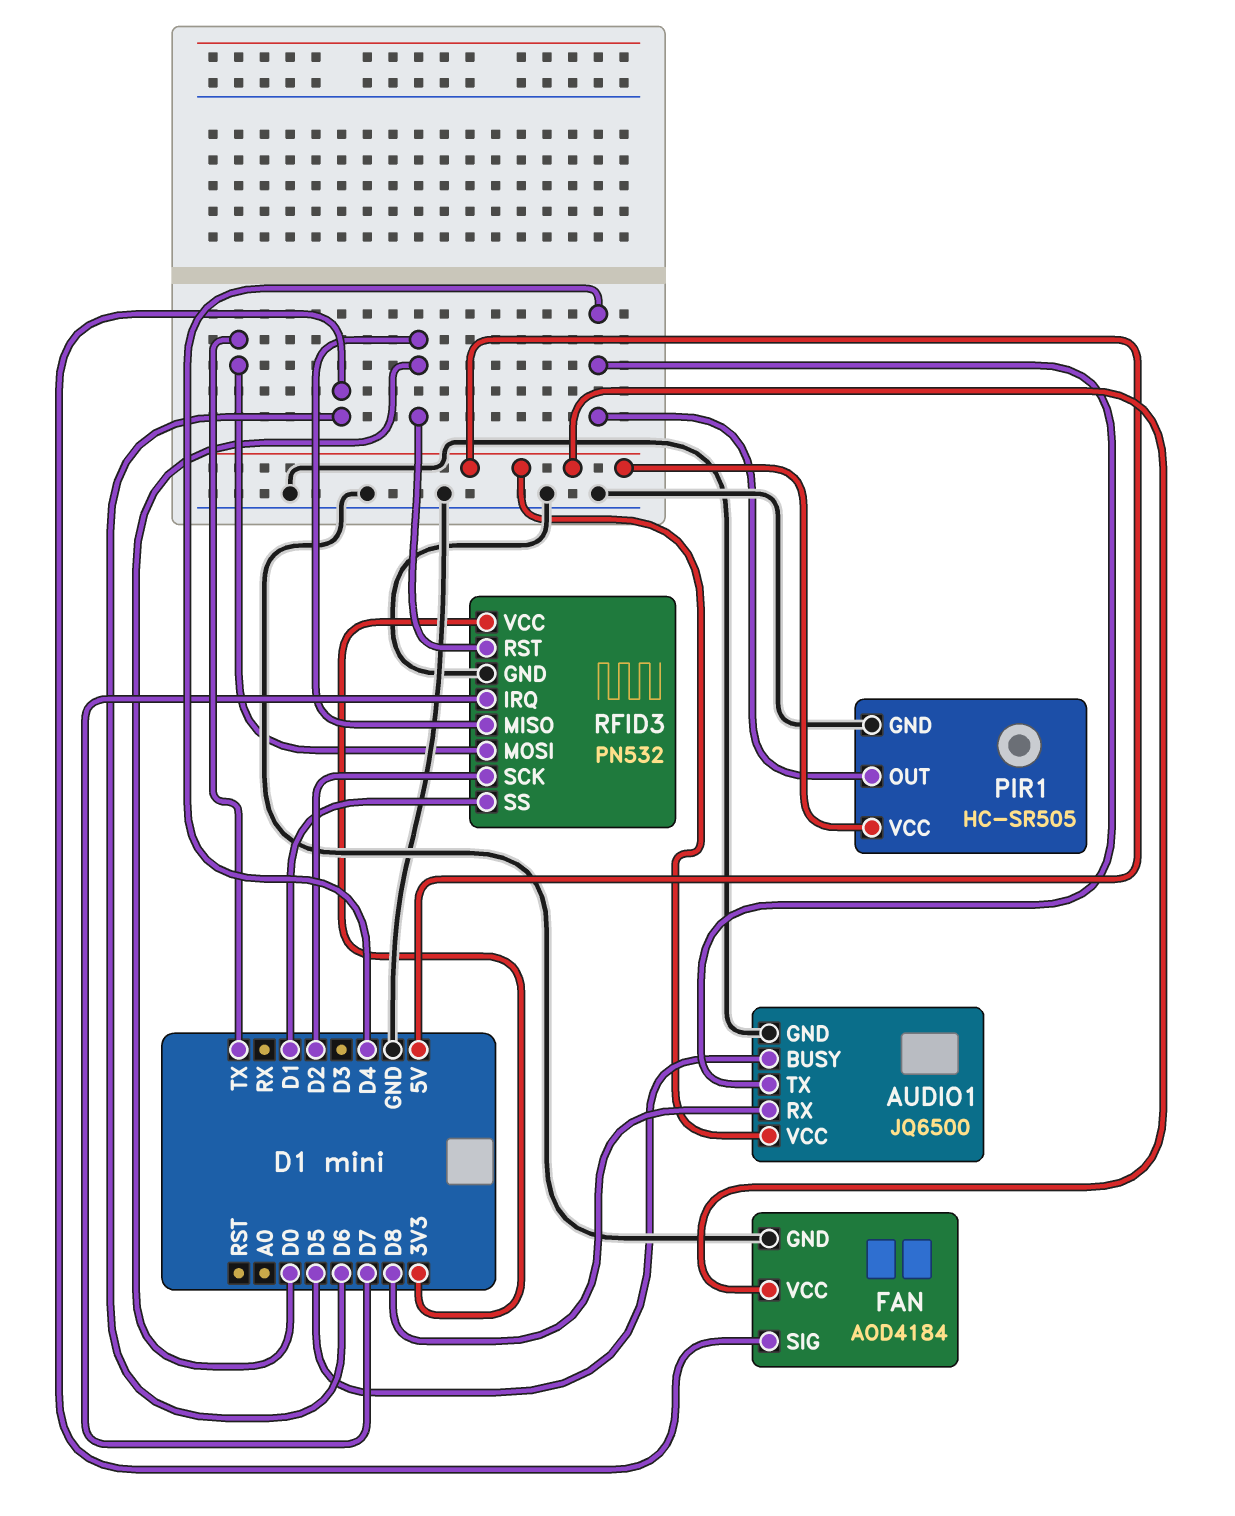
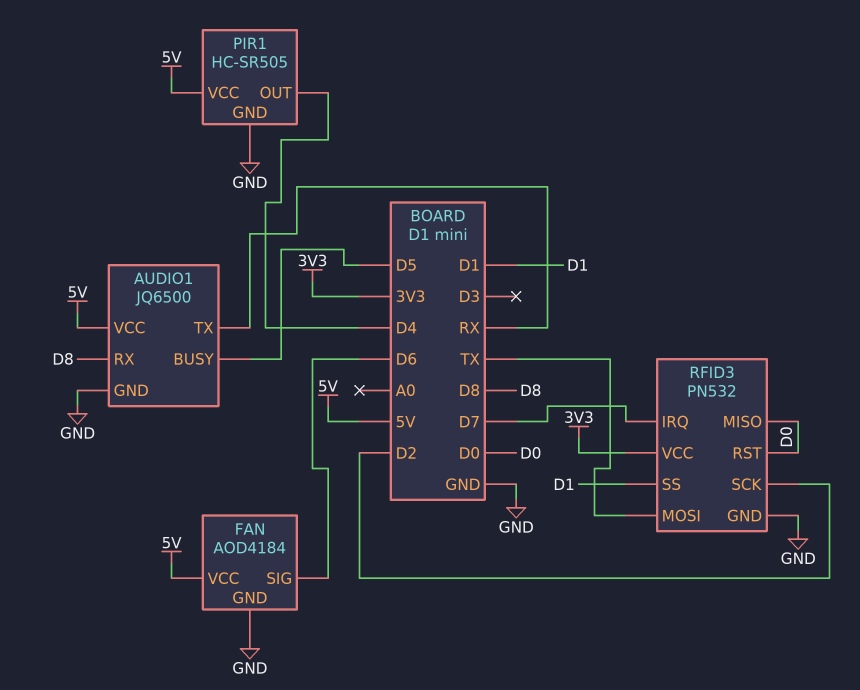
AUDIO1 pin TX: D4 -> RX

